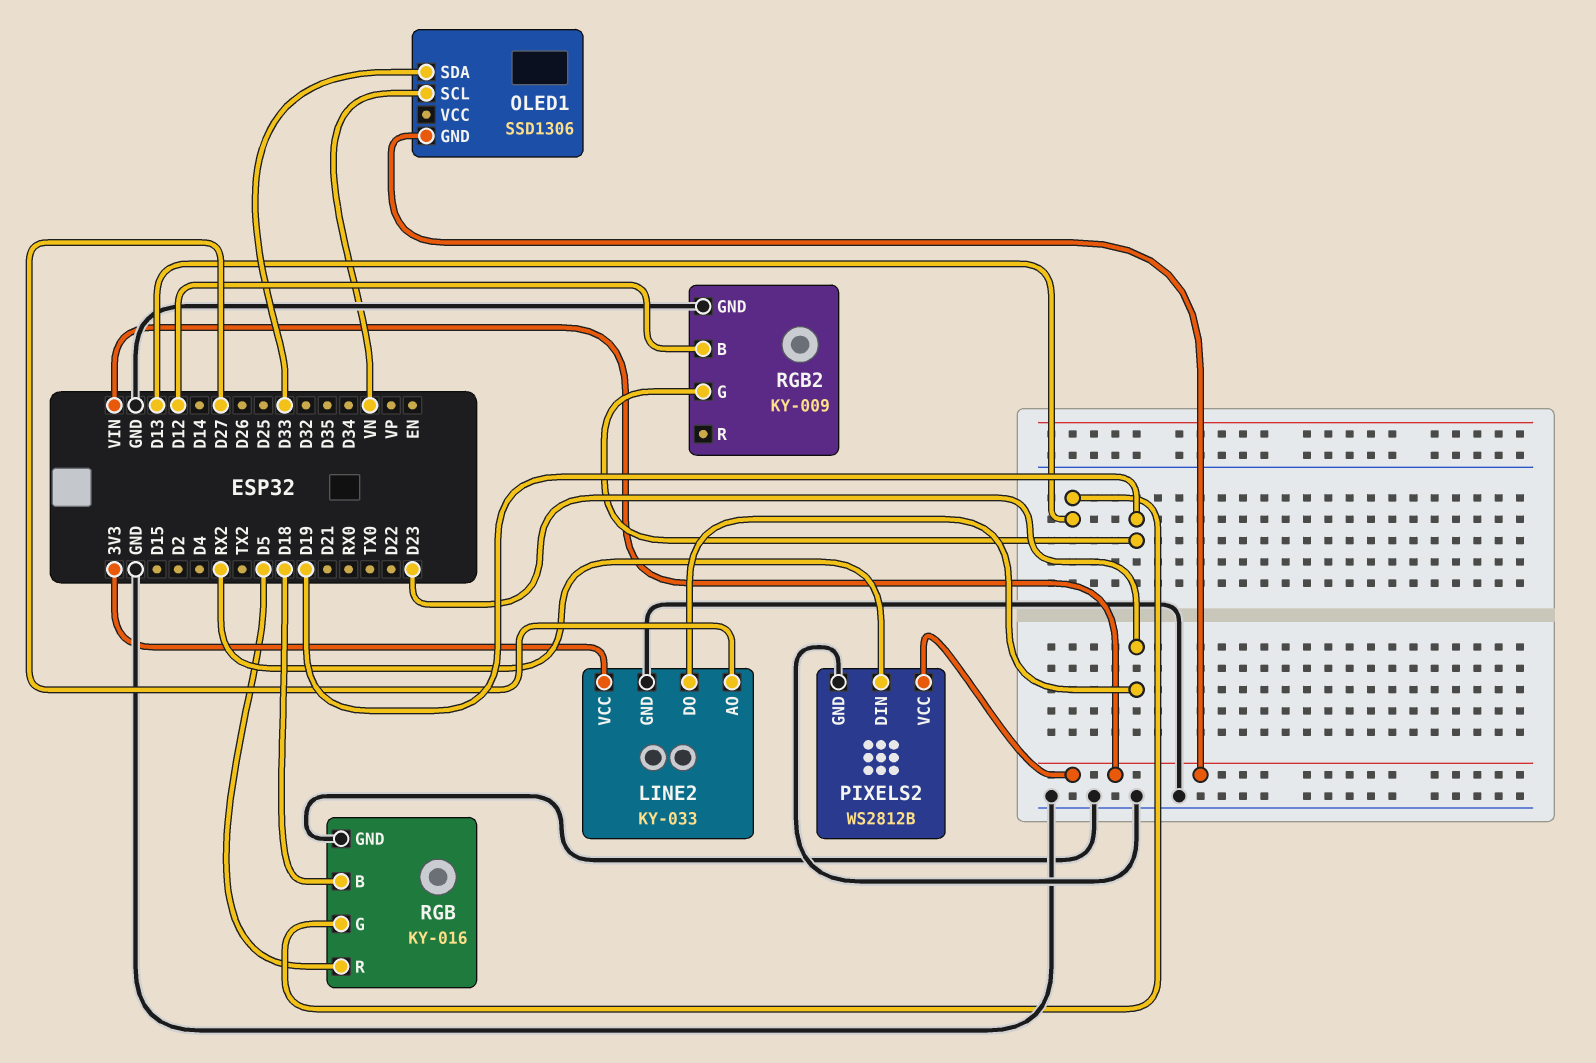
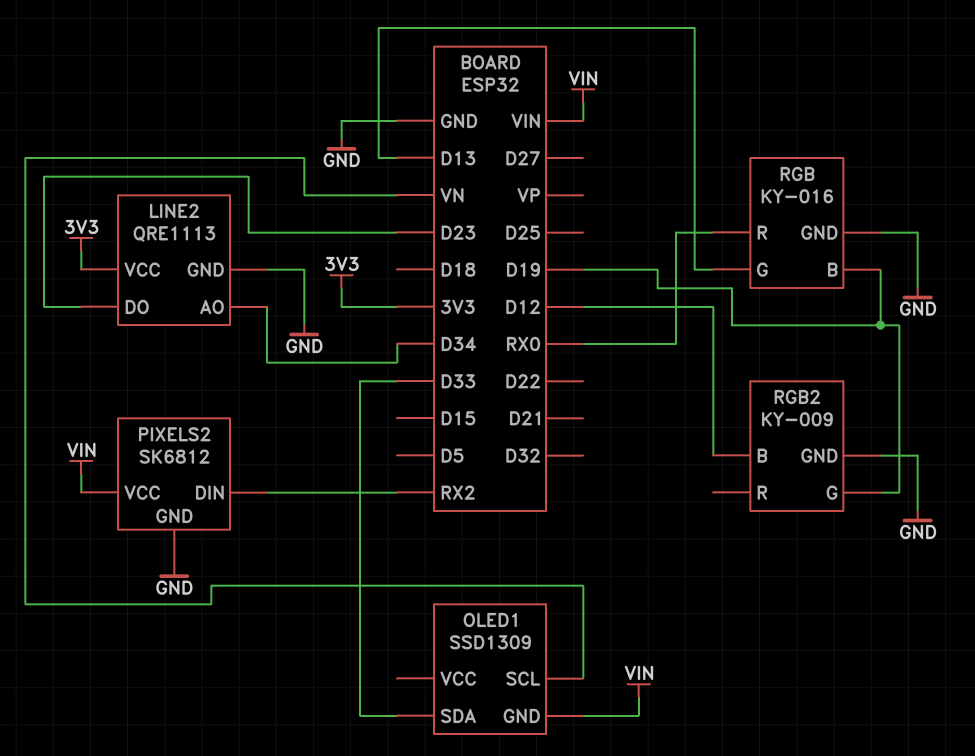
LINE2: KY-033 -> QRE1113
LINE2 pin AO: D27 -> D34
OLED1: SSD1306 -> SSD1309
PIXELS2: WS2812B -> SK6812
RGB pin B: D18 -> D19
RGB pin R: D5 -> RX0

